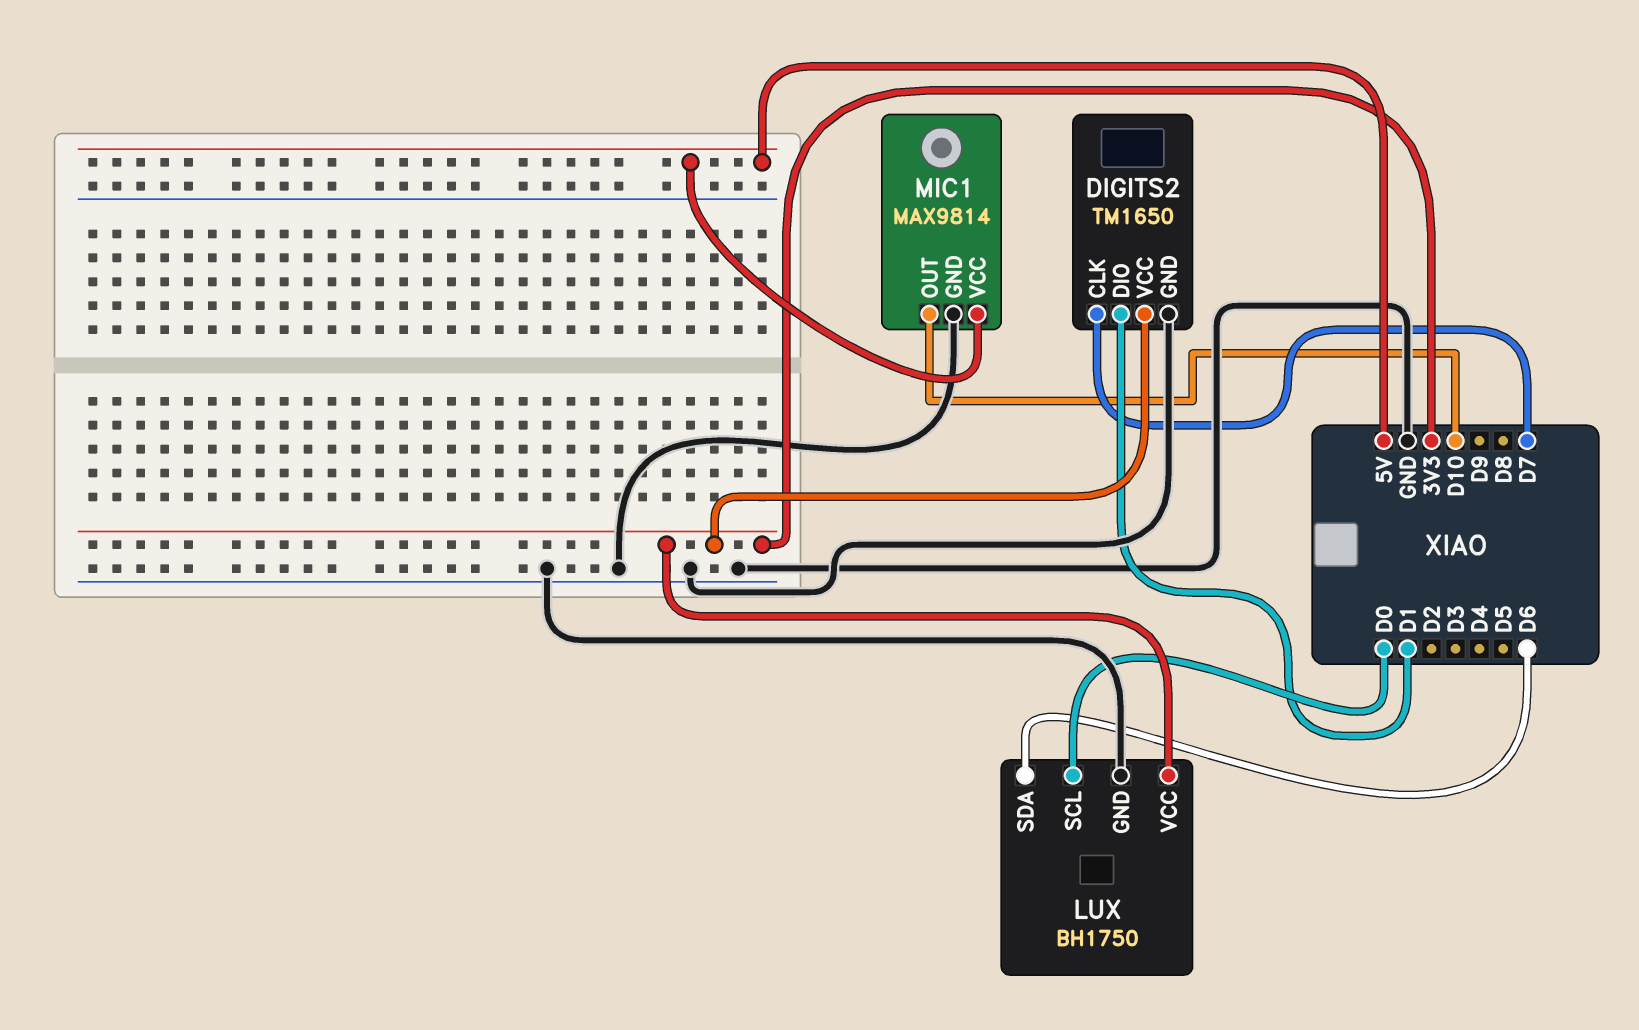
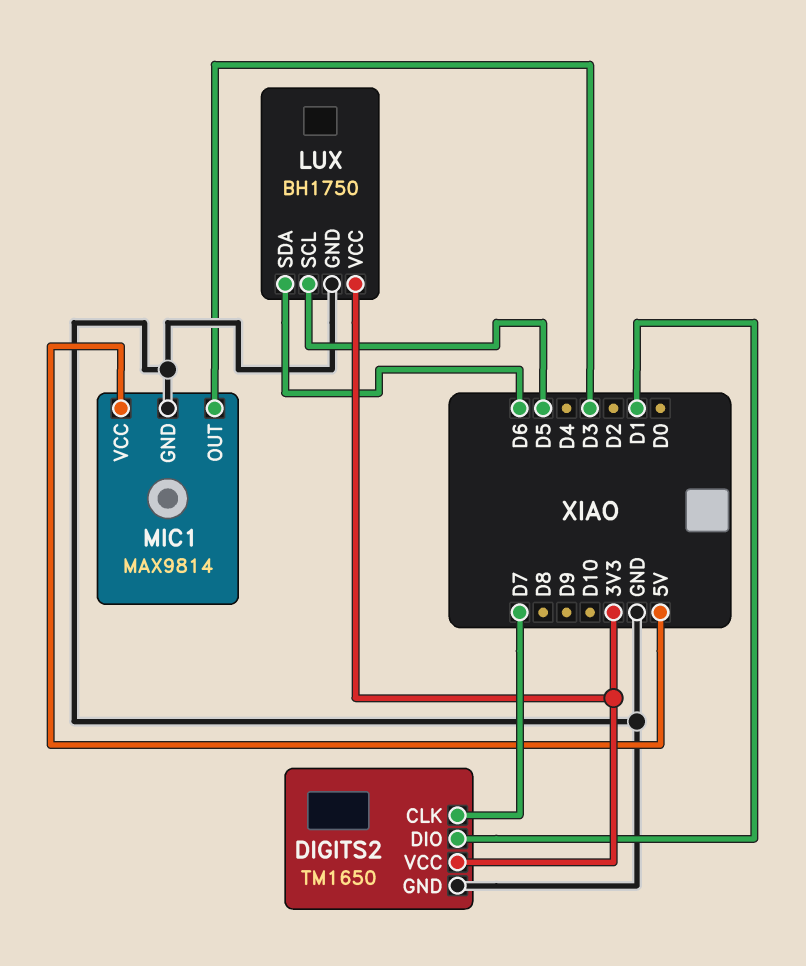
LUX pin SCL: D0 -> D5
MIC1 pin OUT: D10 -> D3

